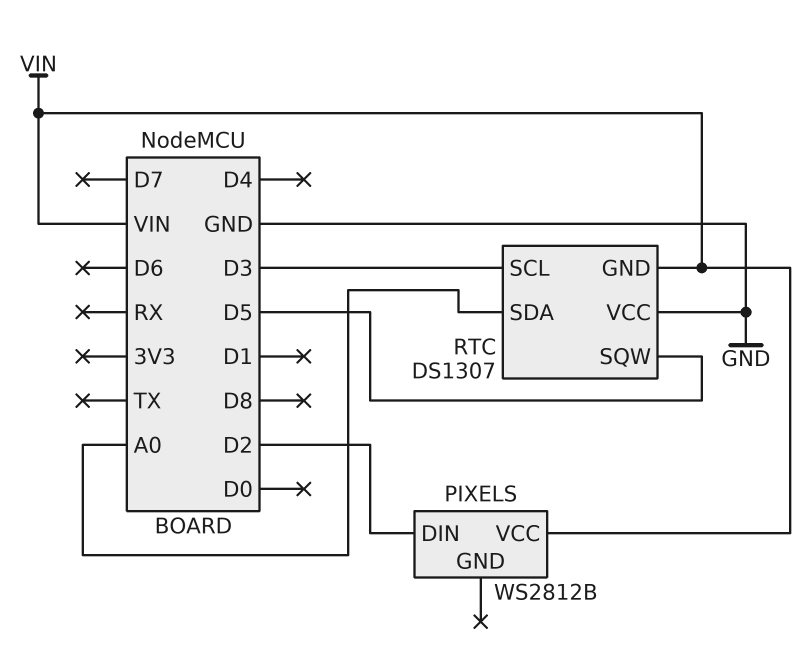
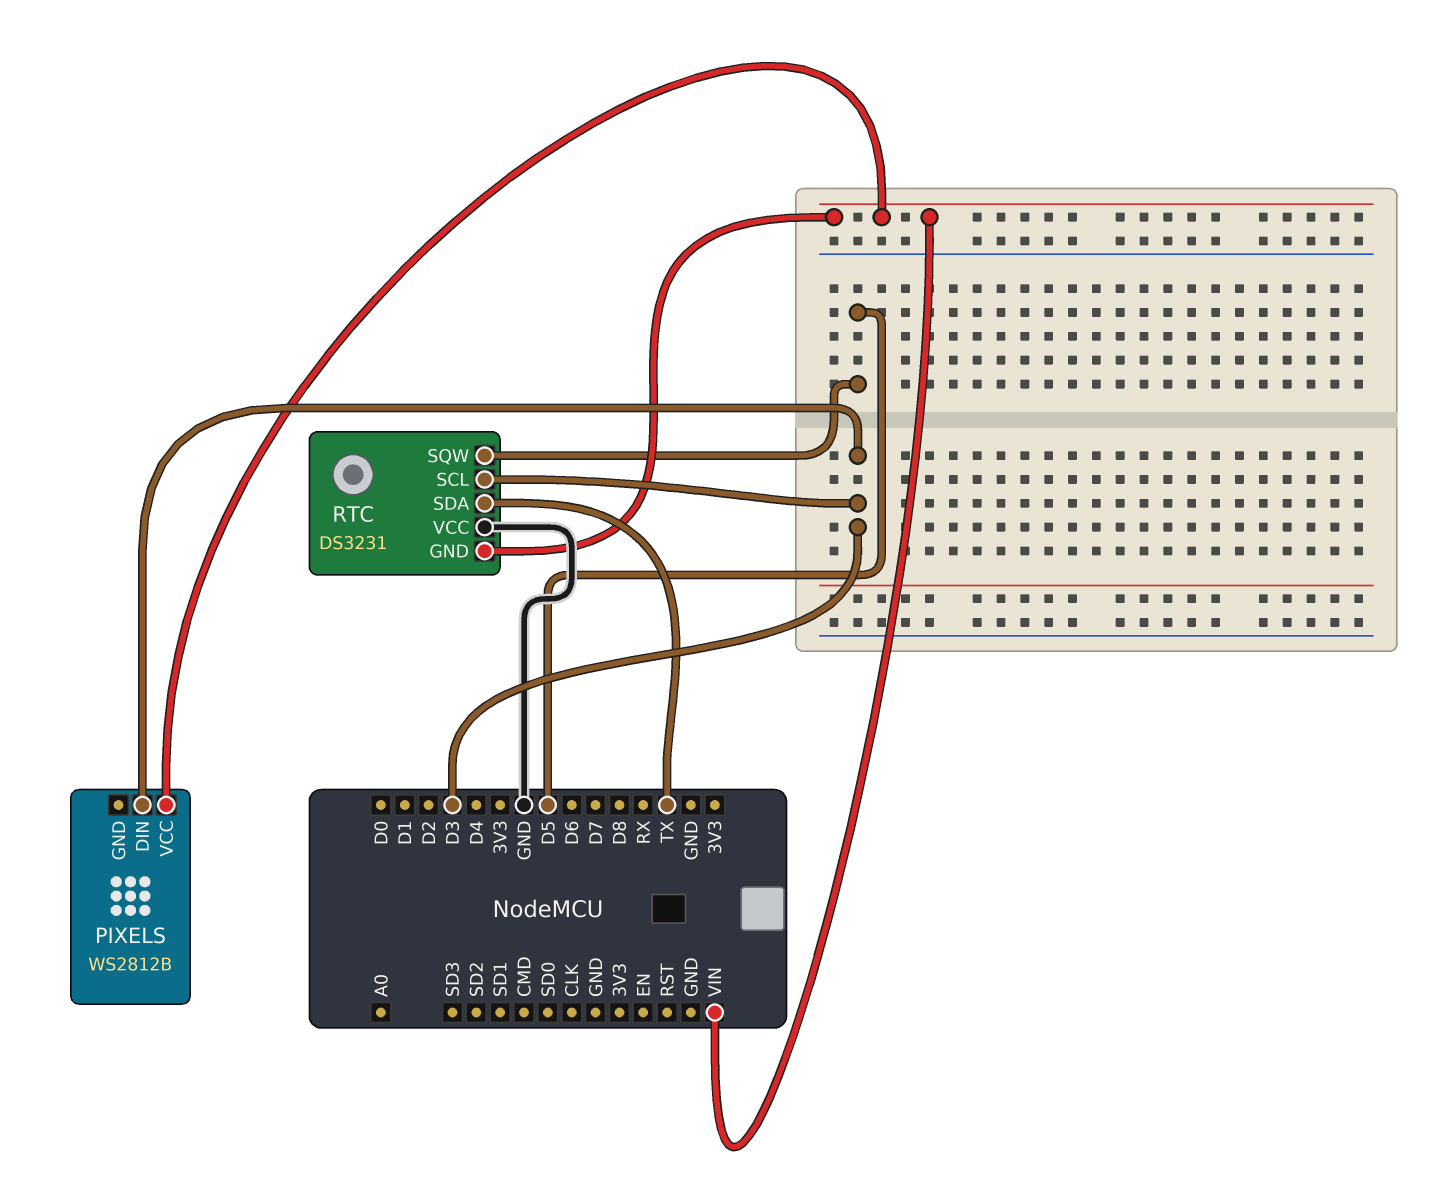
PIXELS pin DIN: D2 -> D3
RTC: DS1307 -> DS3231
RTC pin SDA: A0 -> TX

